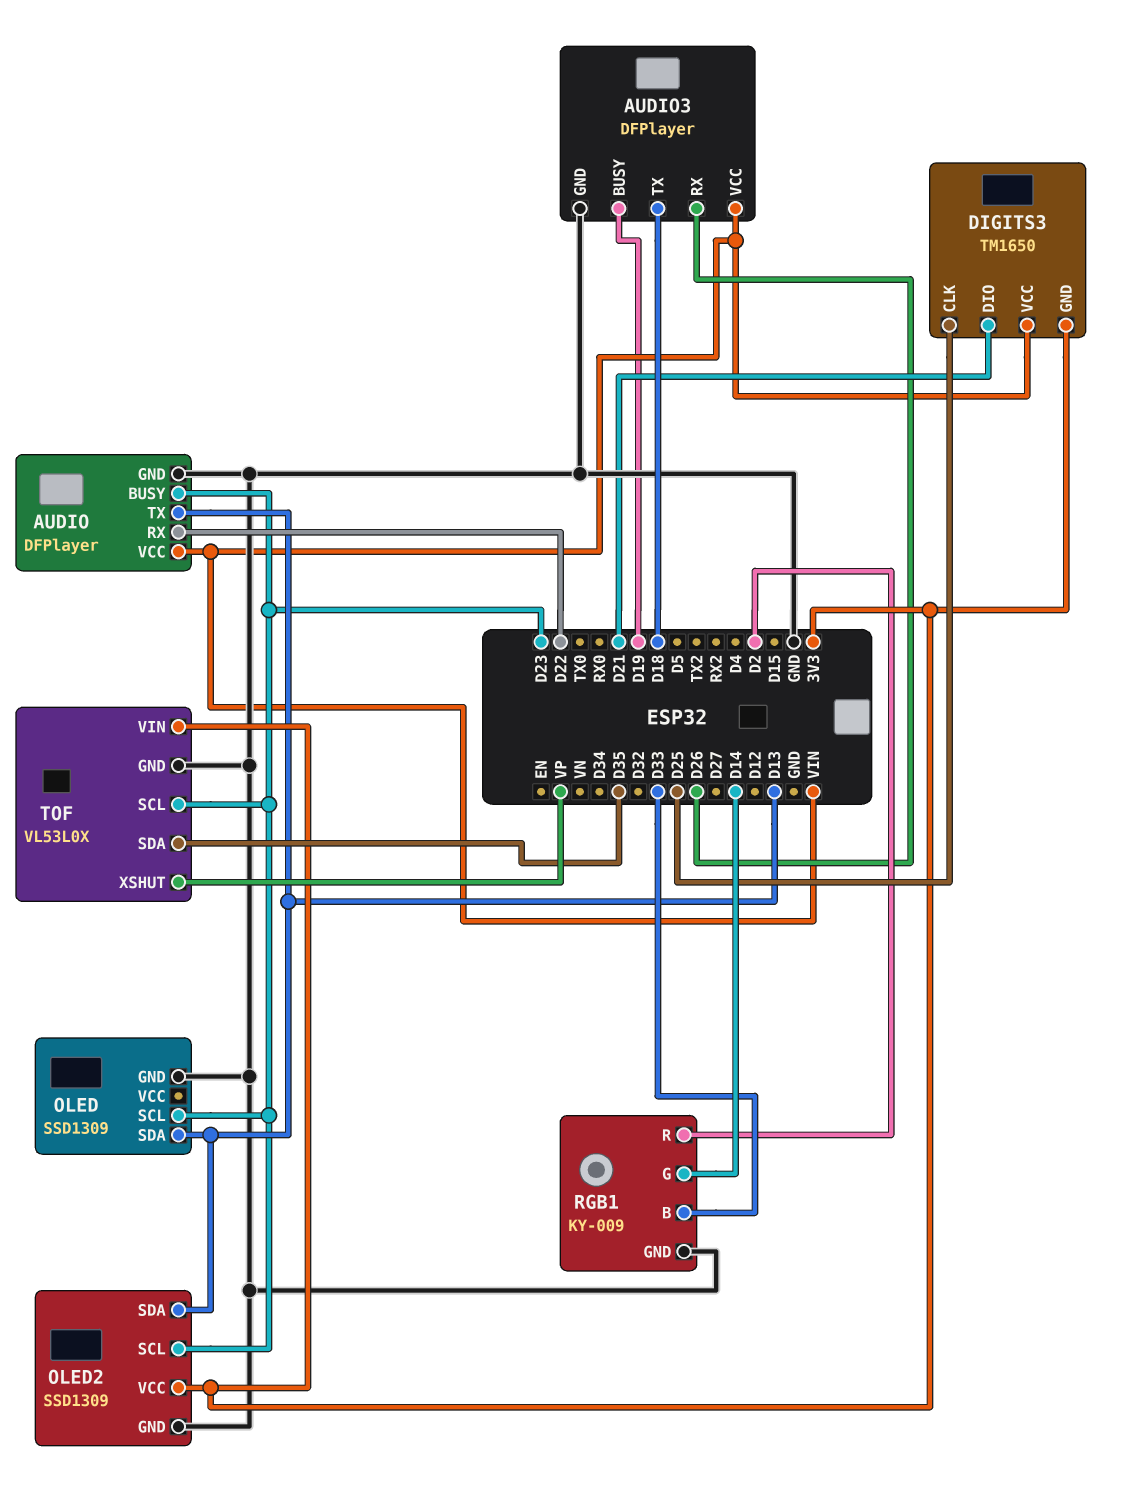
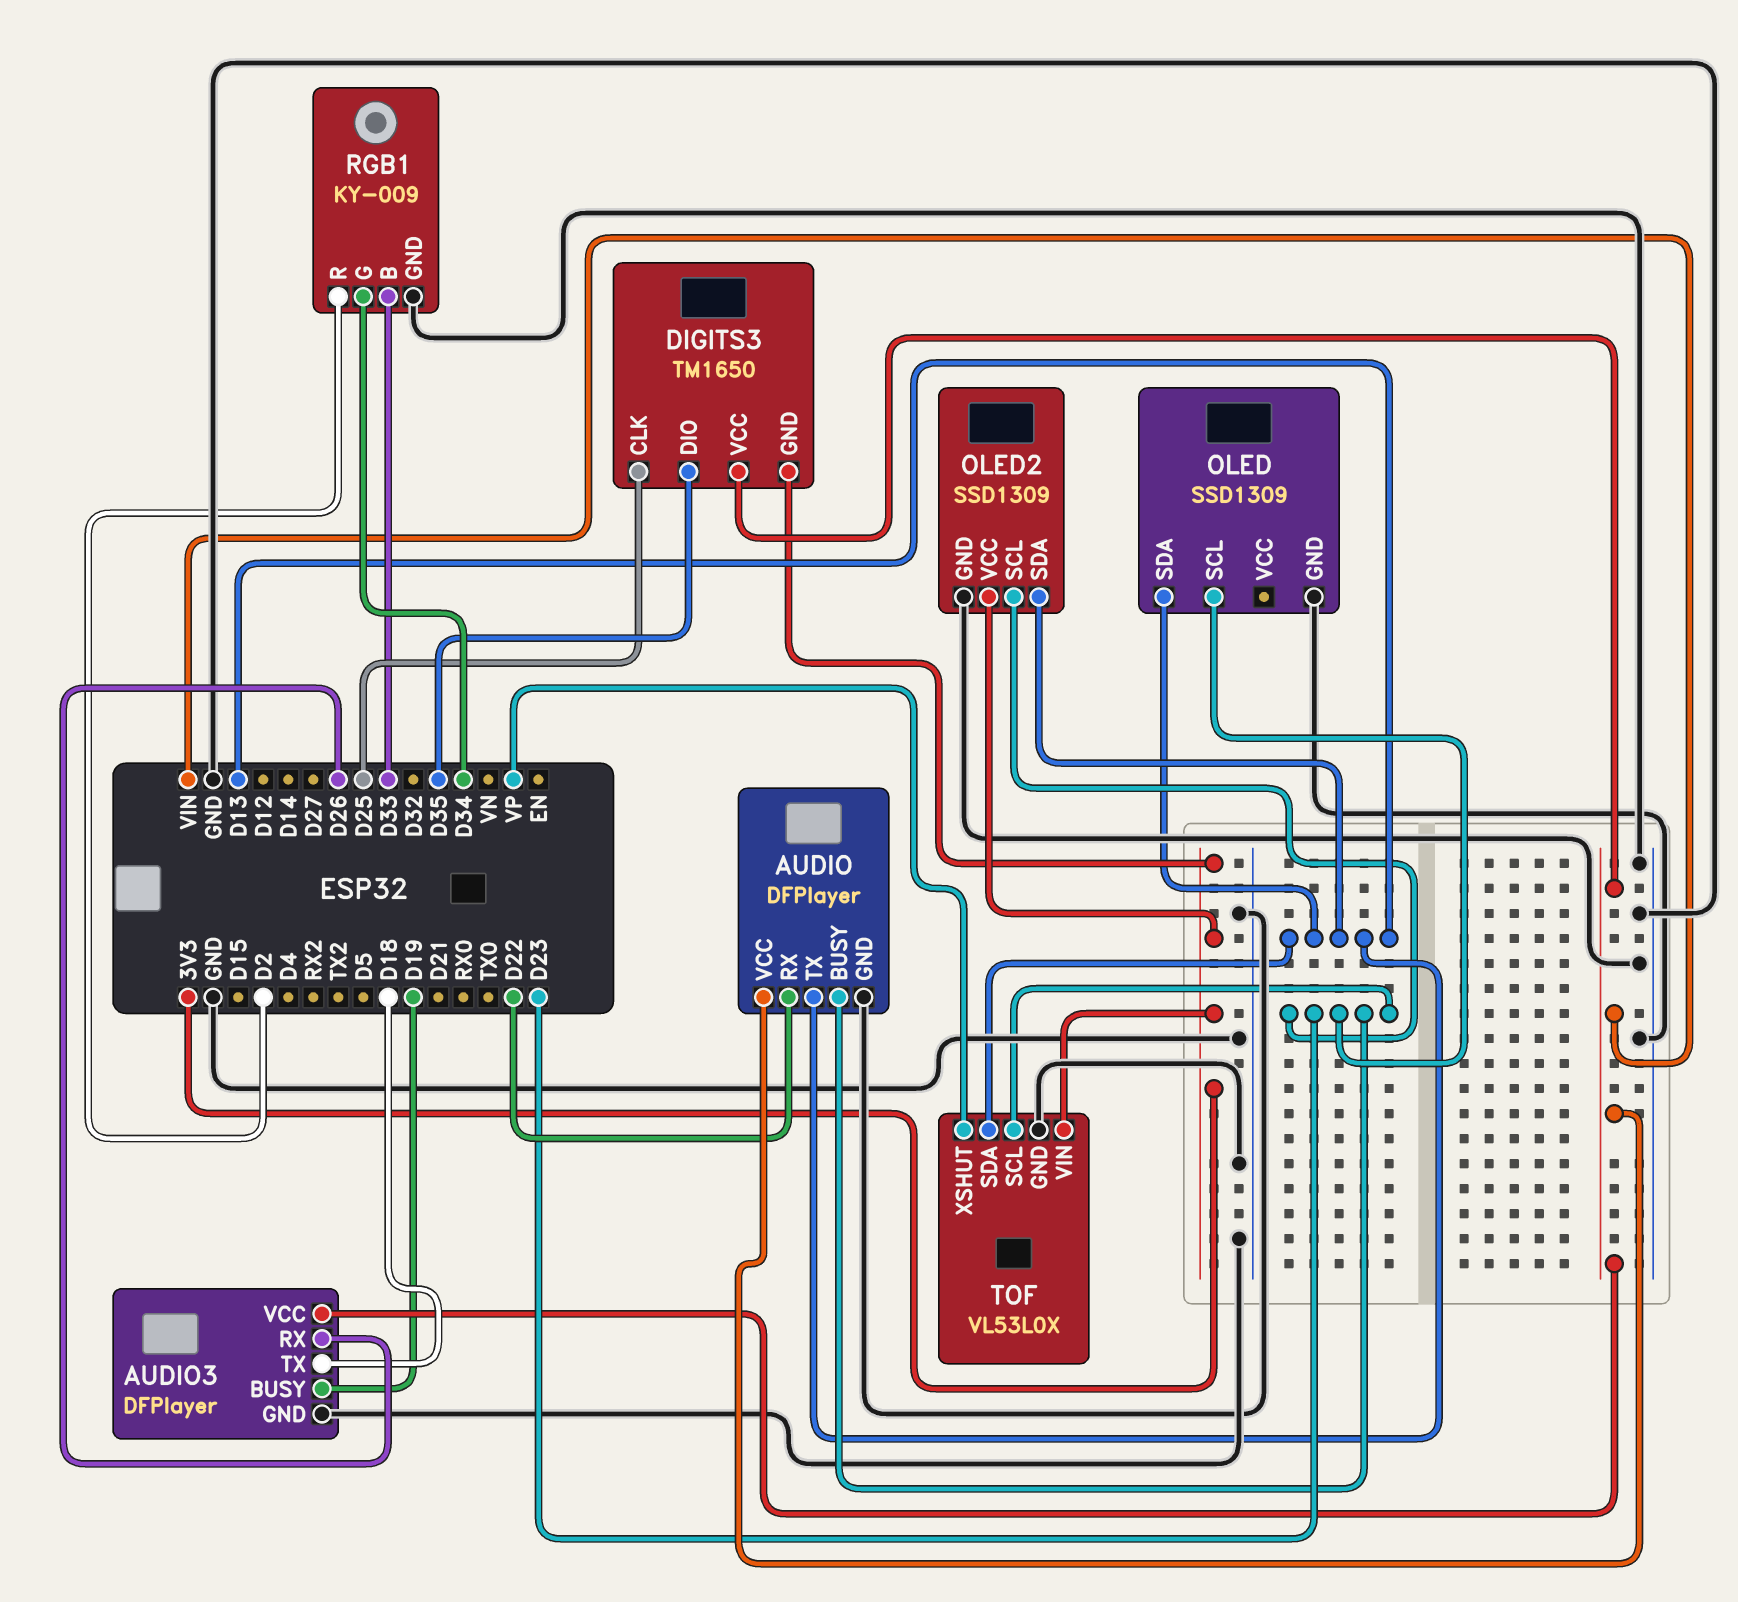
DIGITS3 pin DIO: D21 -> D35
RGB1 pin G: D14 -> D34
TOF pin SDA: D35 -> D13

